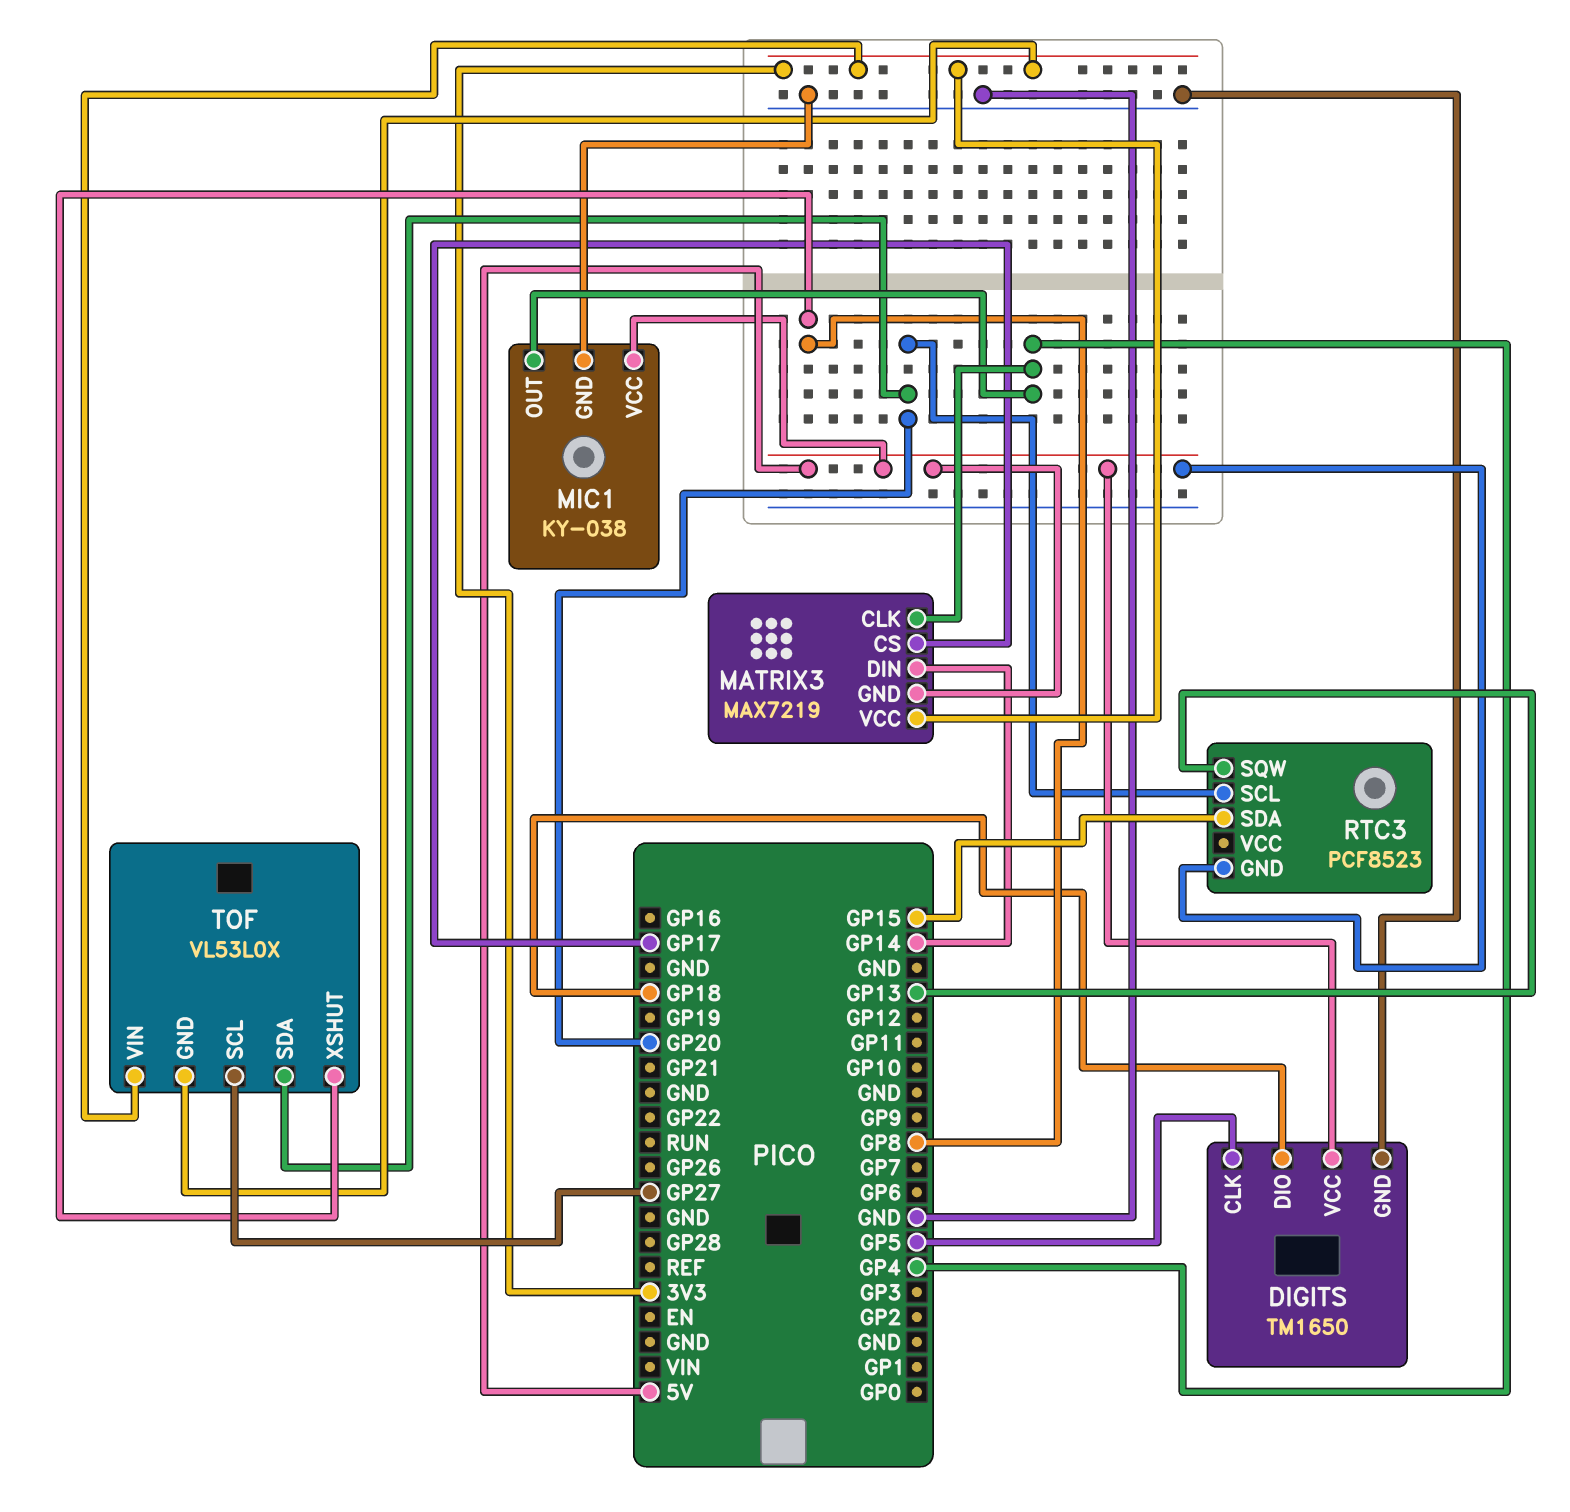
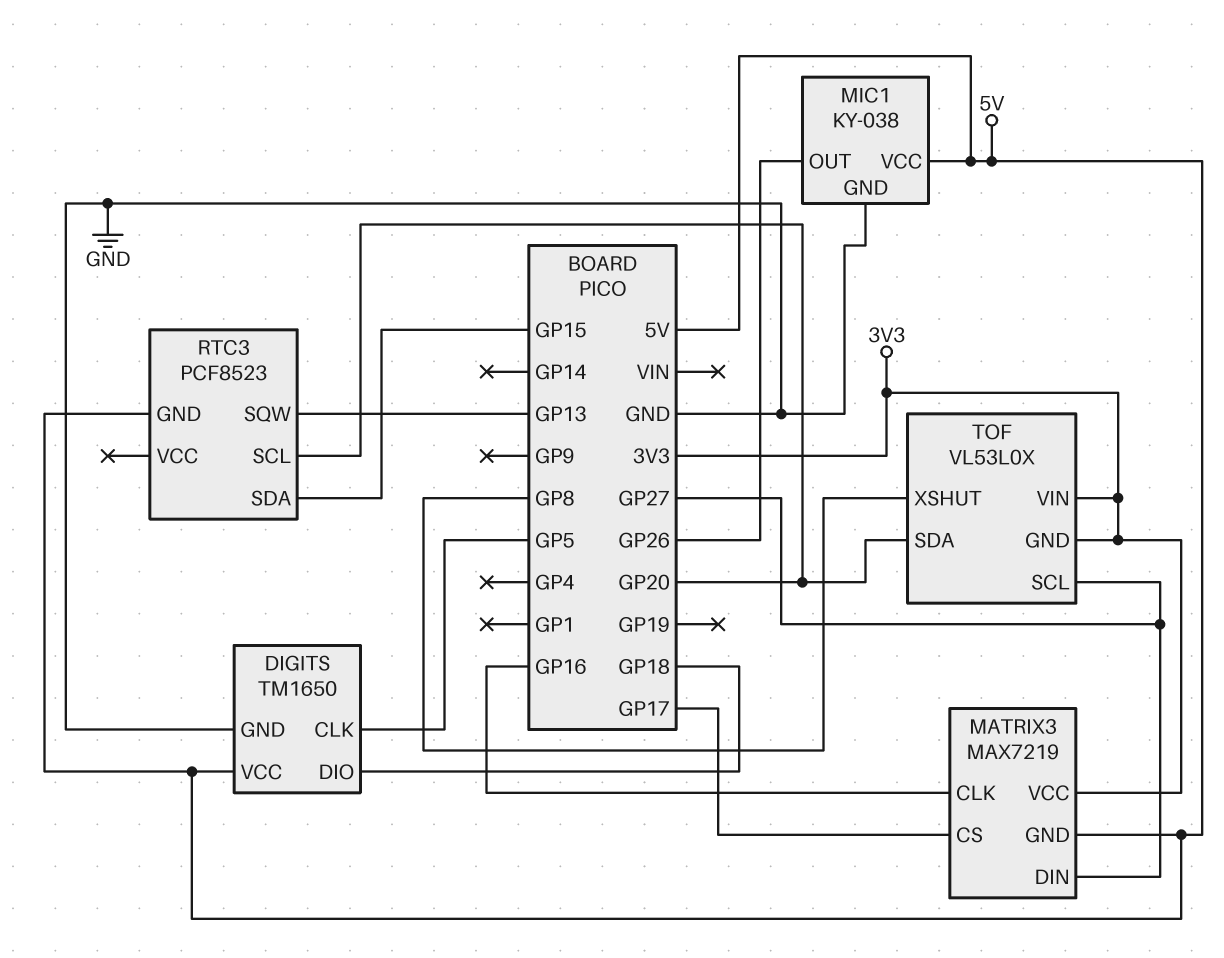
MATRIX3 pin CLK: GP4 -> GP16
MATRIX3 pin DIN: GP14 -> GP27
MIC1 pin OUT: GP4 -> GP26

